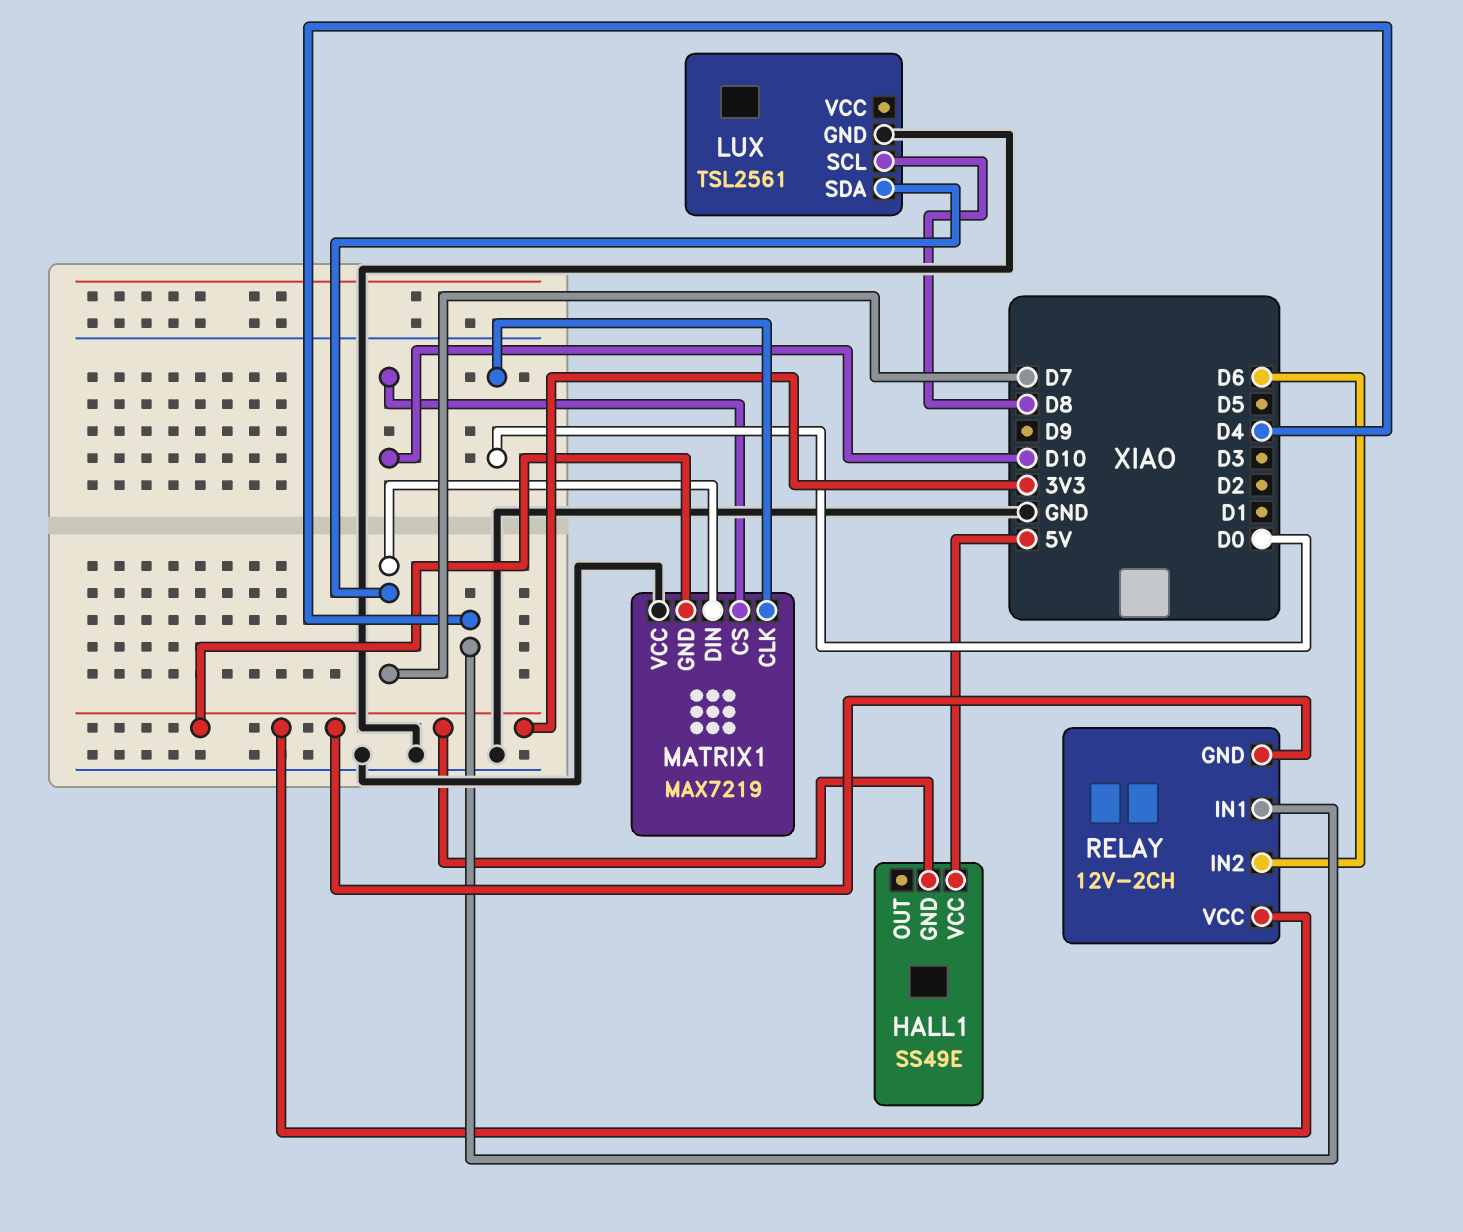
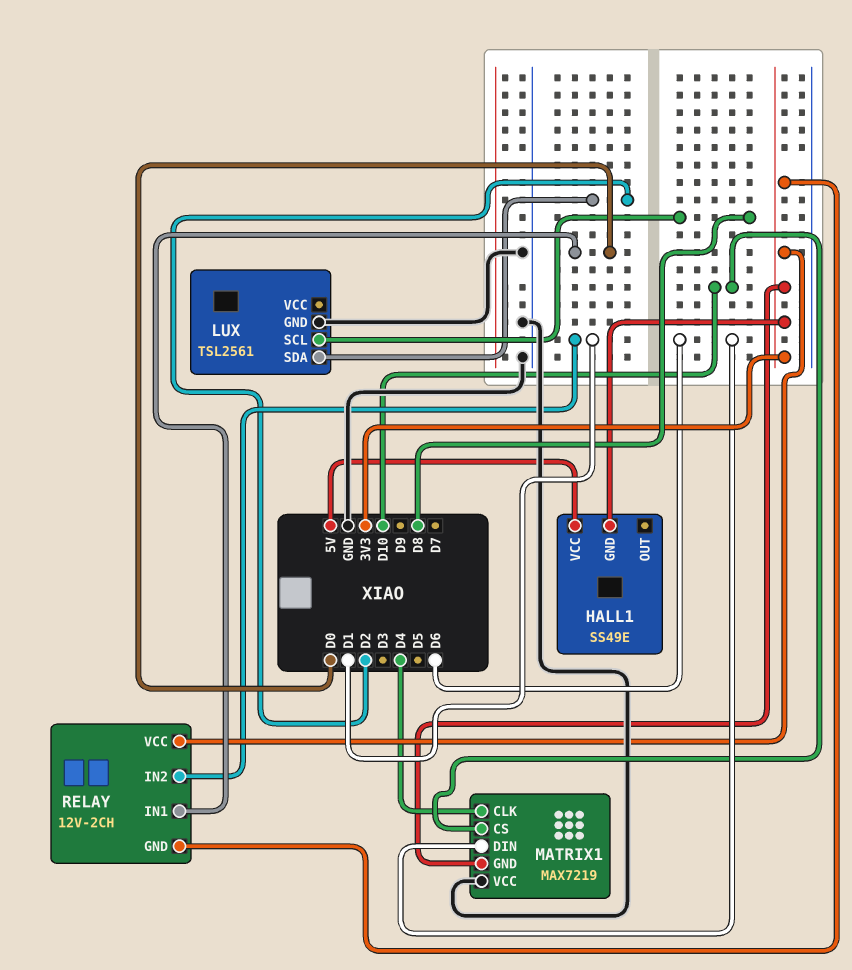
LUX pin SDA: D7 -> D2
MATRIX1 pin CLK: D0 -> D4
MATRIX1 pin DIN: D7 -> D6
RELAY pin IN1: D4 -> D0
RELAY pin IN2: D6 -> D1

